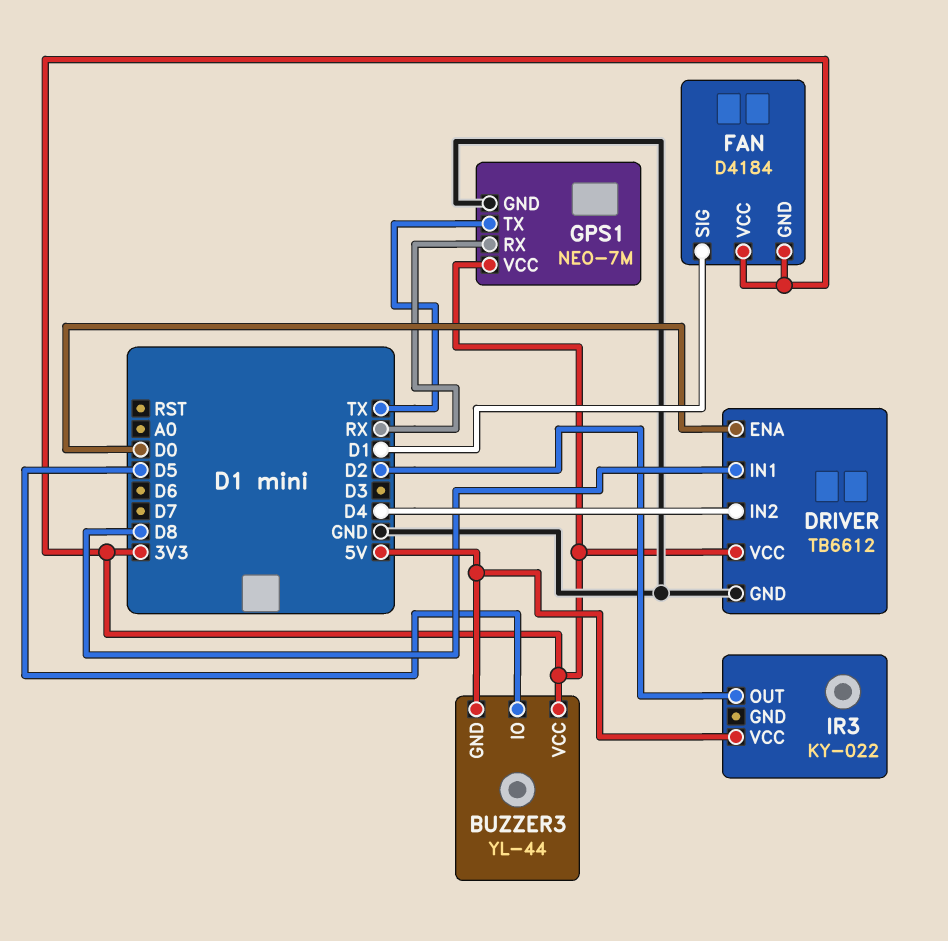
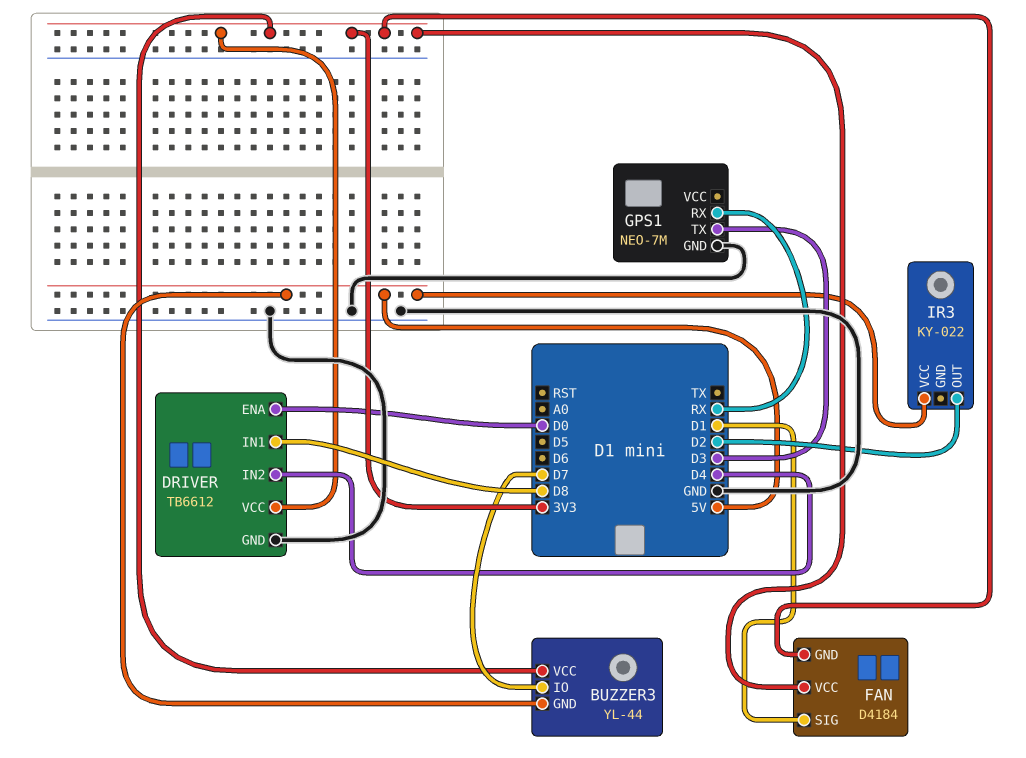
BUZZER3 pin IO: D5 -> D7
GPS1 pin TX: TX -> D3
GPS1 pin VCC: 3V3 -> none

